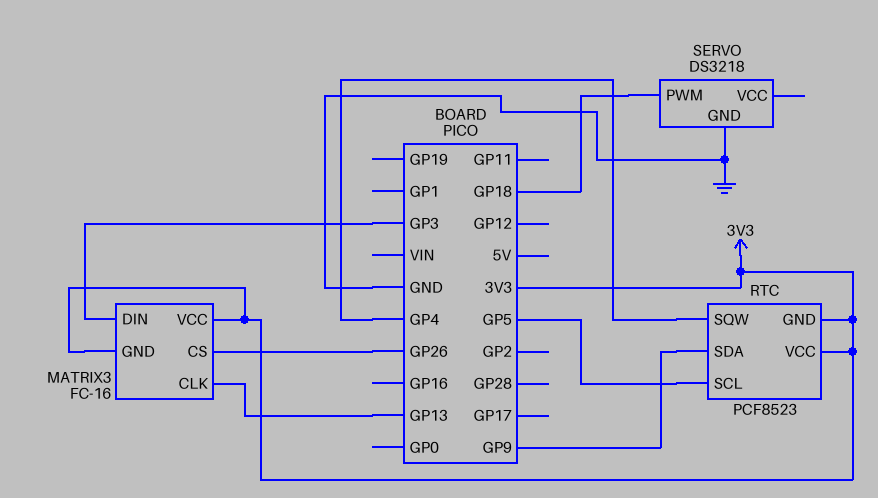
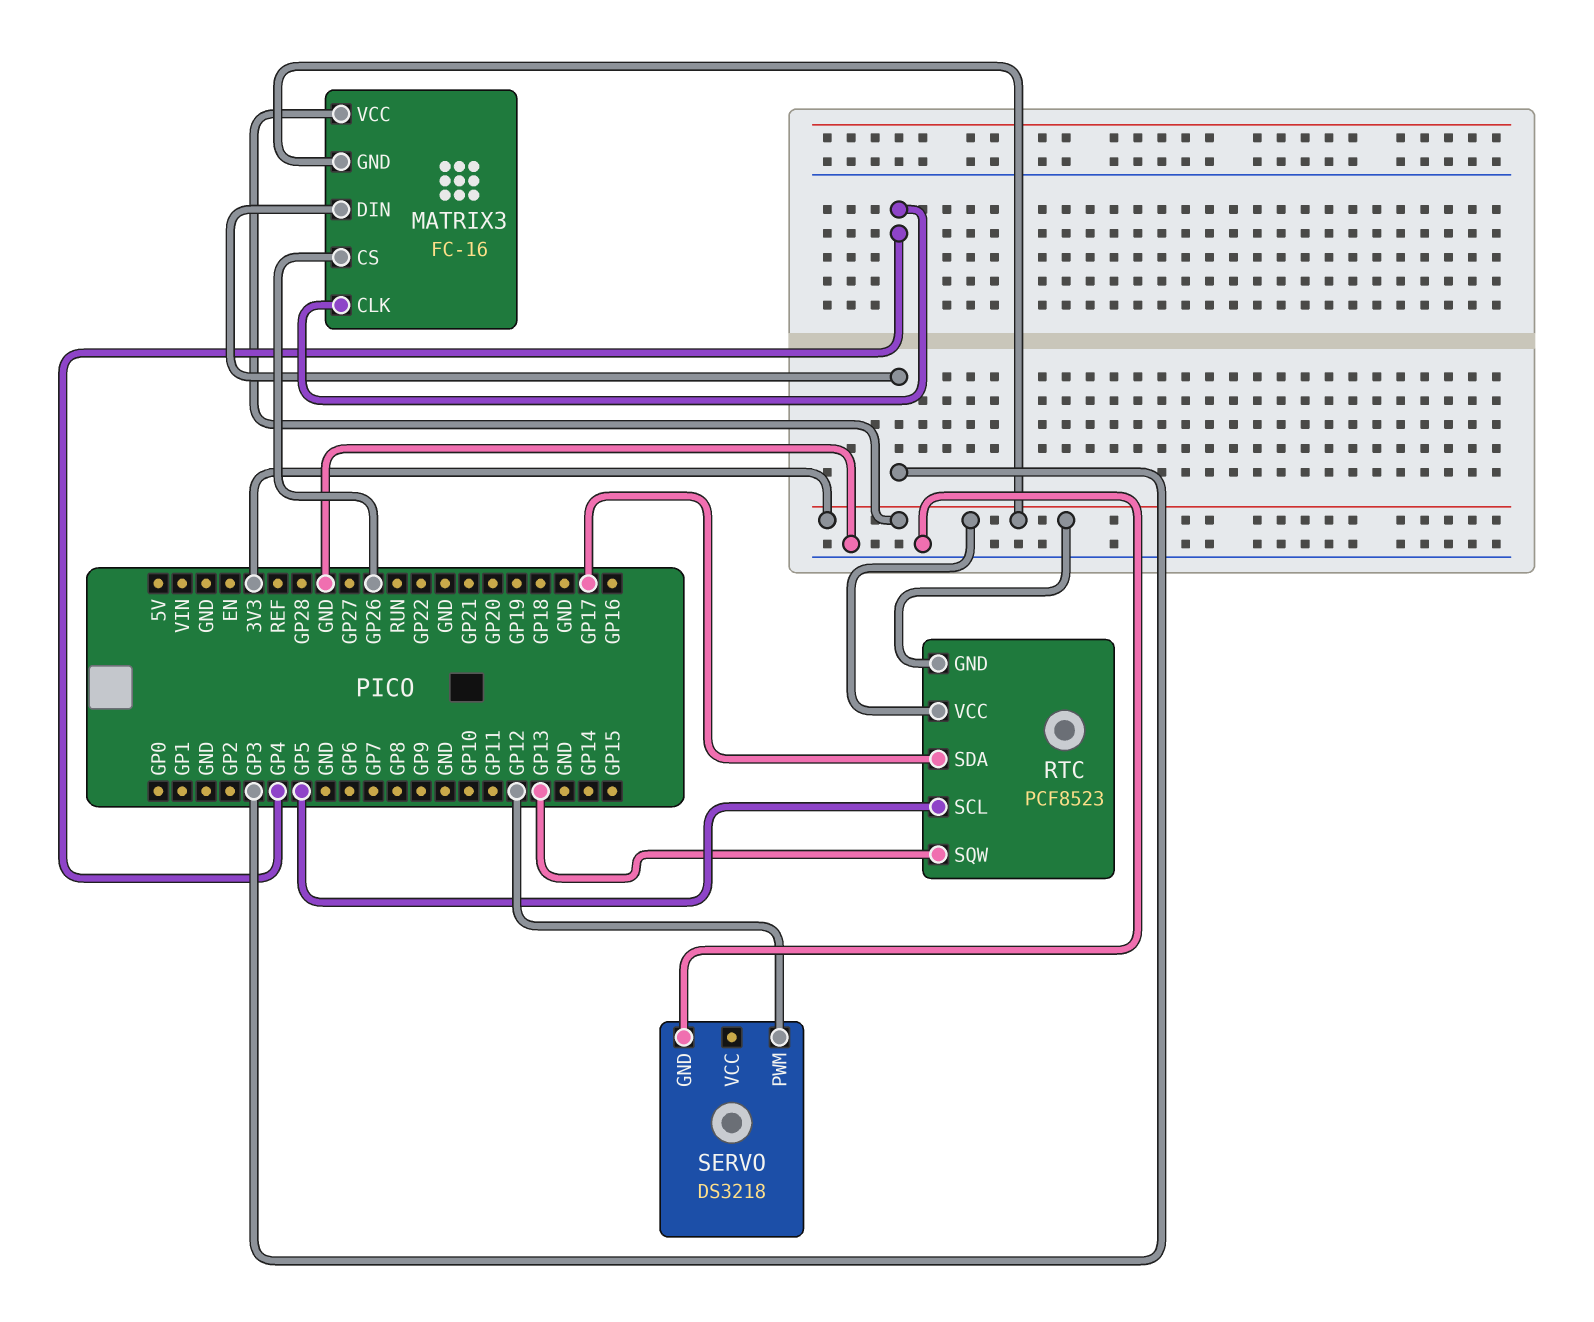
MATRIX3 pin CLK: GP13 -> GP4
RTC pin SDA: GP9 -> GP17
RTC pin SQW: GP4 -> GP13
SERVO pin PWM: GP18 -> GP12

